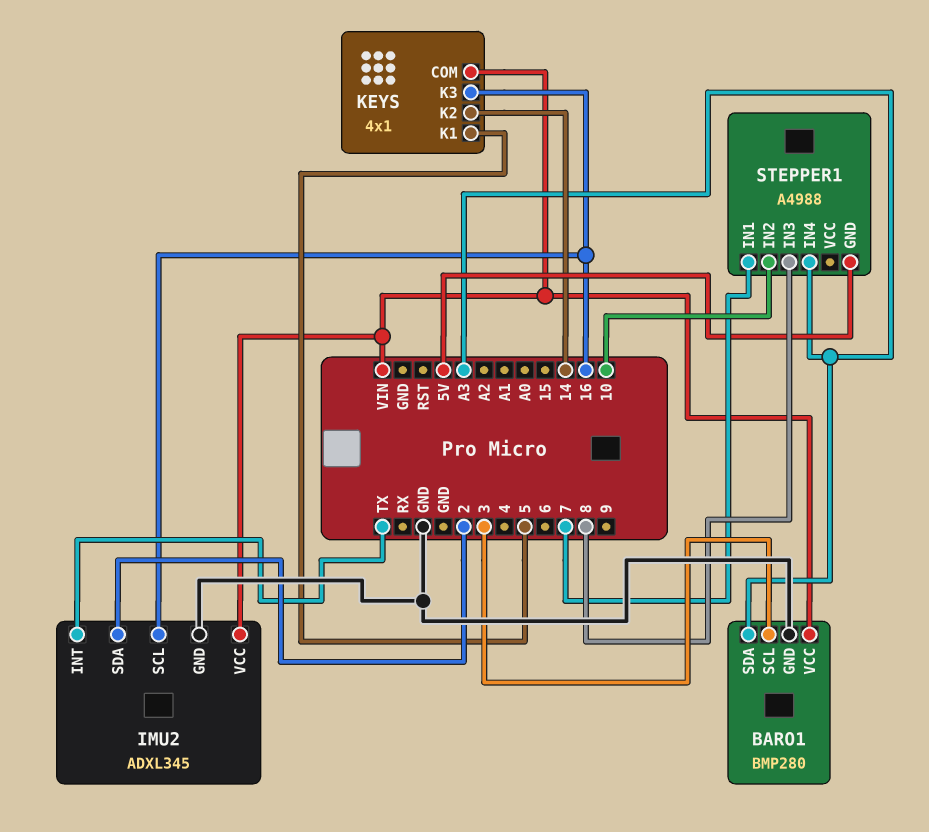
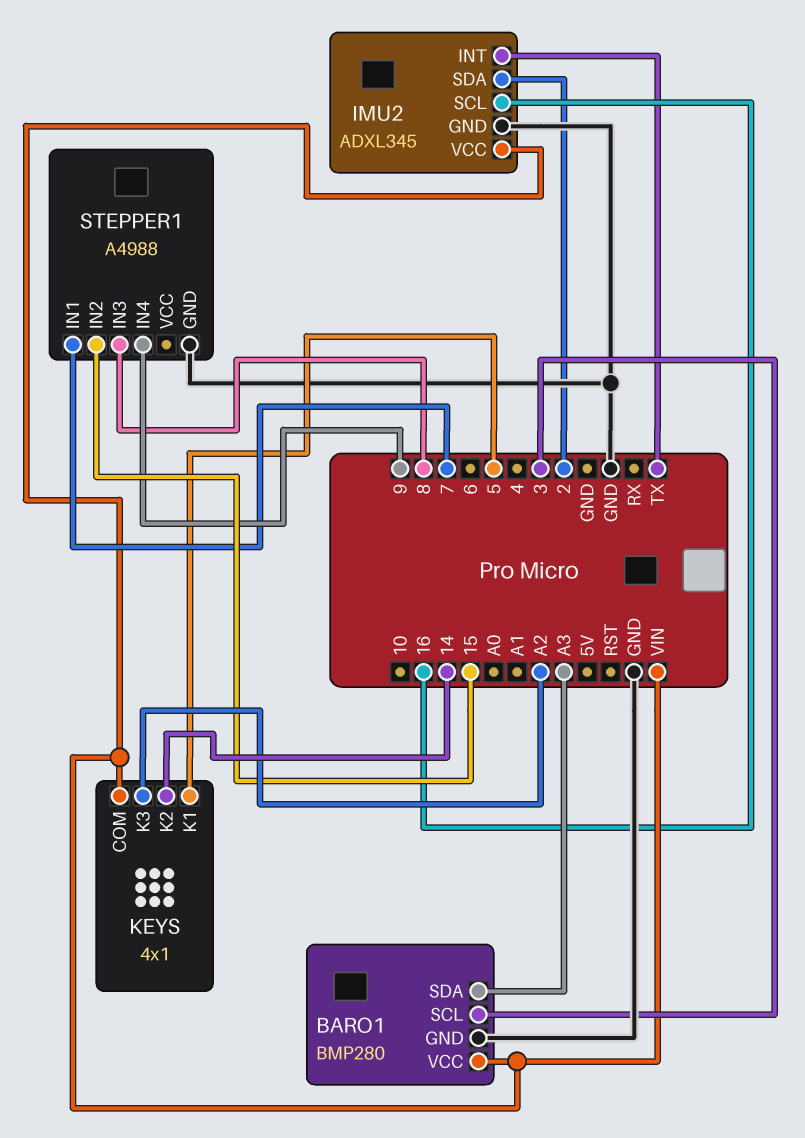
KEYS pin K3: 16 -> A2
STEPPER1 pin GND: 5V -> GND
STEPPER1 pin IN2: 10 -> 15
STEPPER1 pin IN4: A3 -> 9

